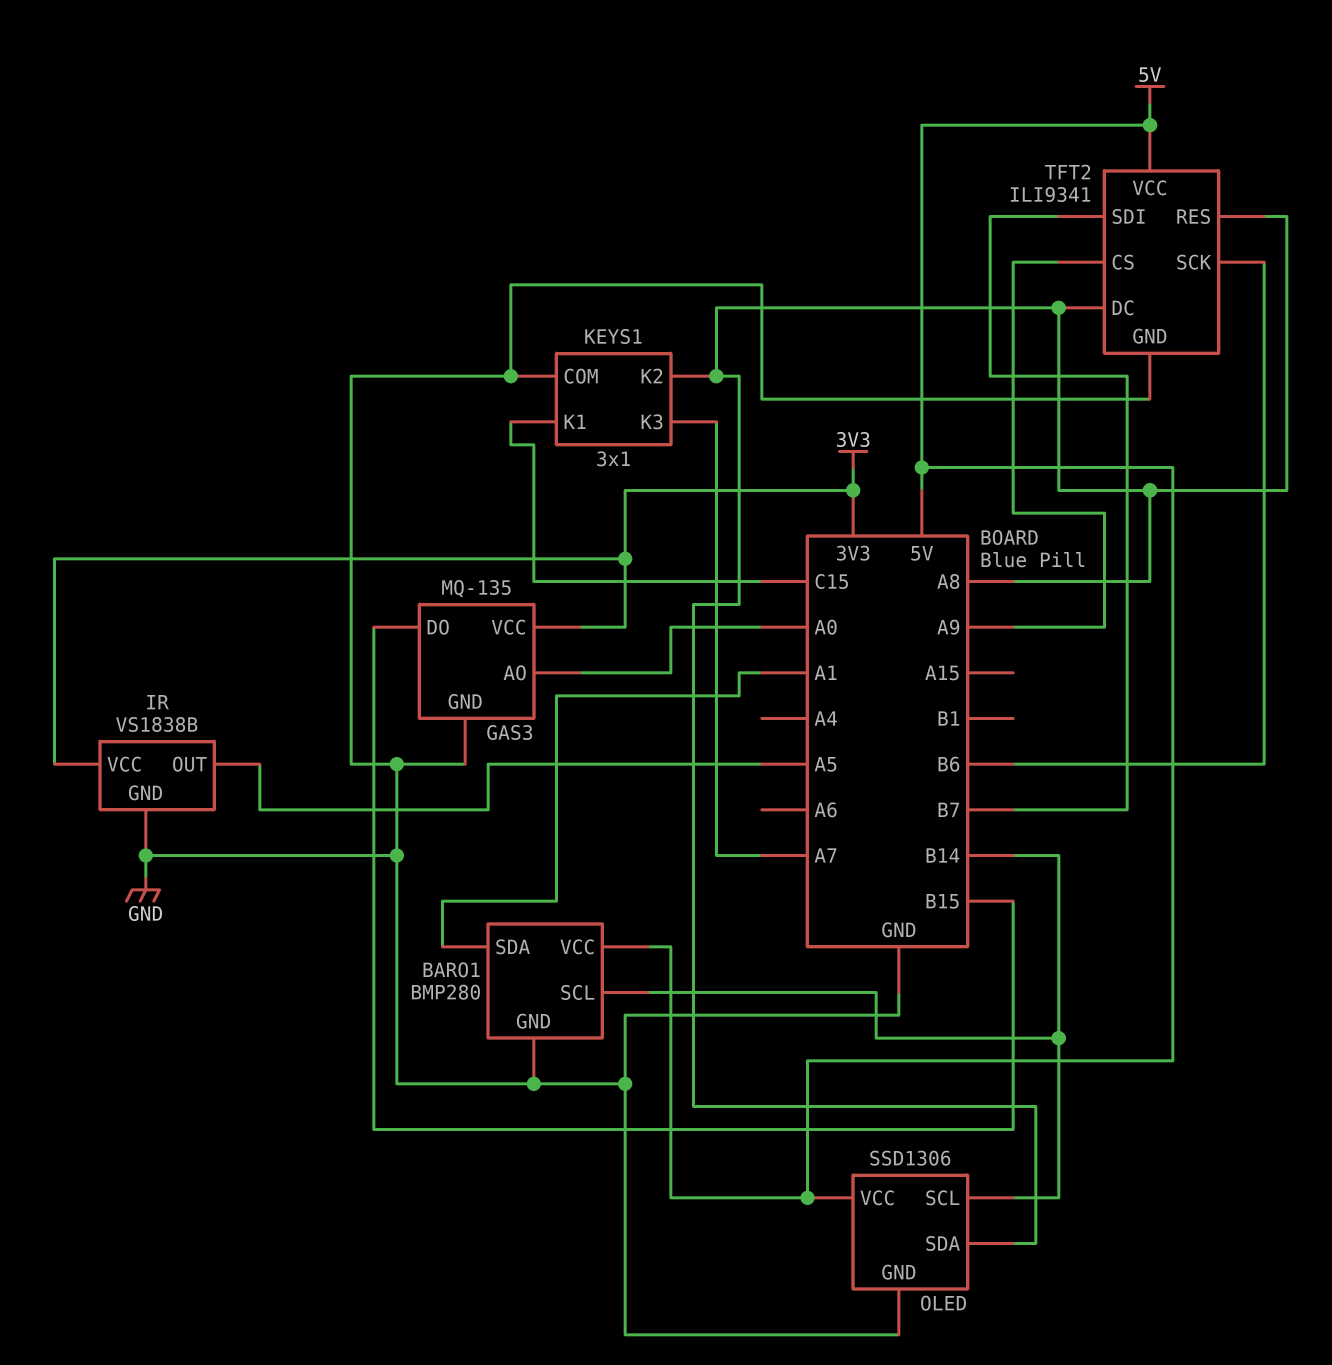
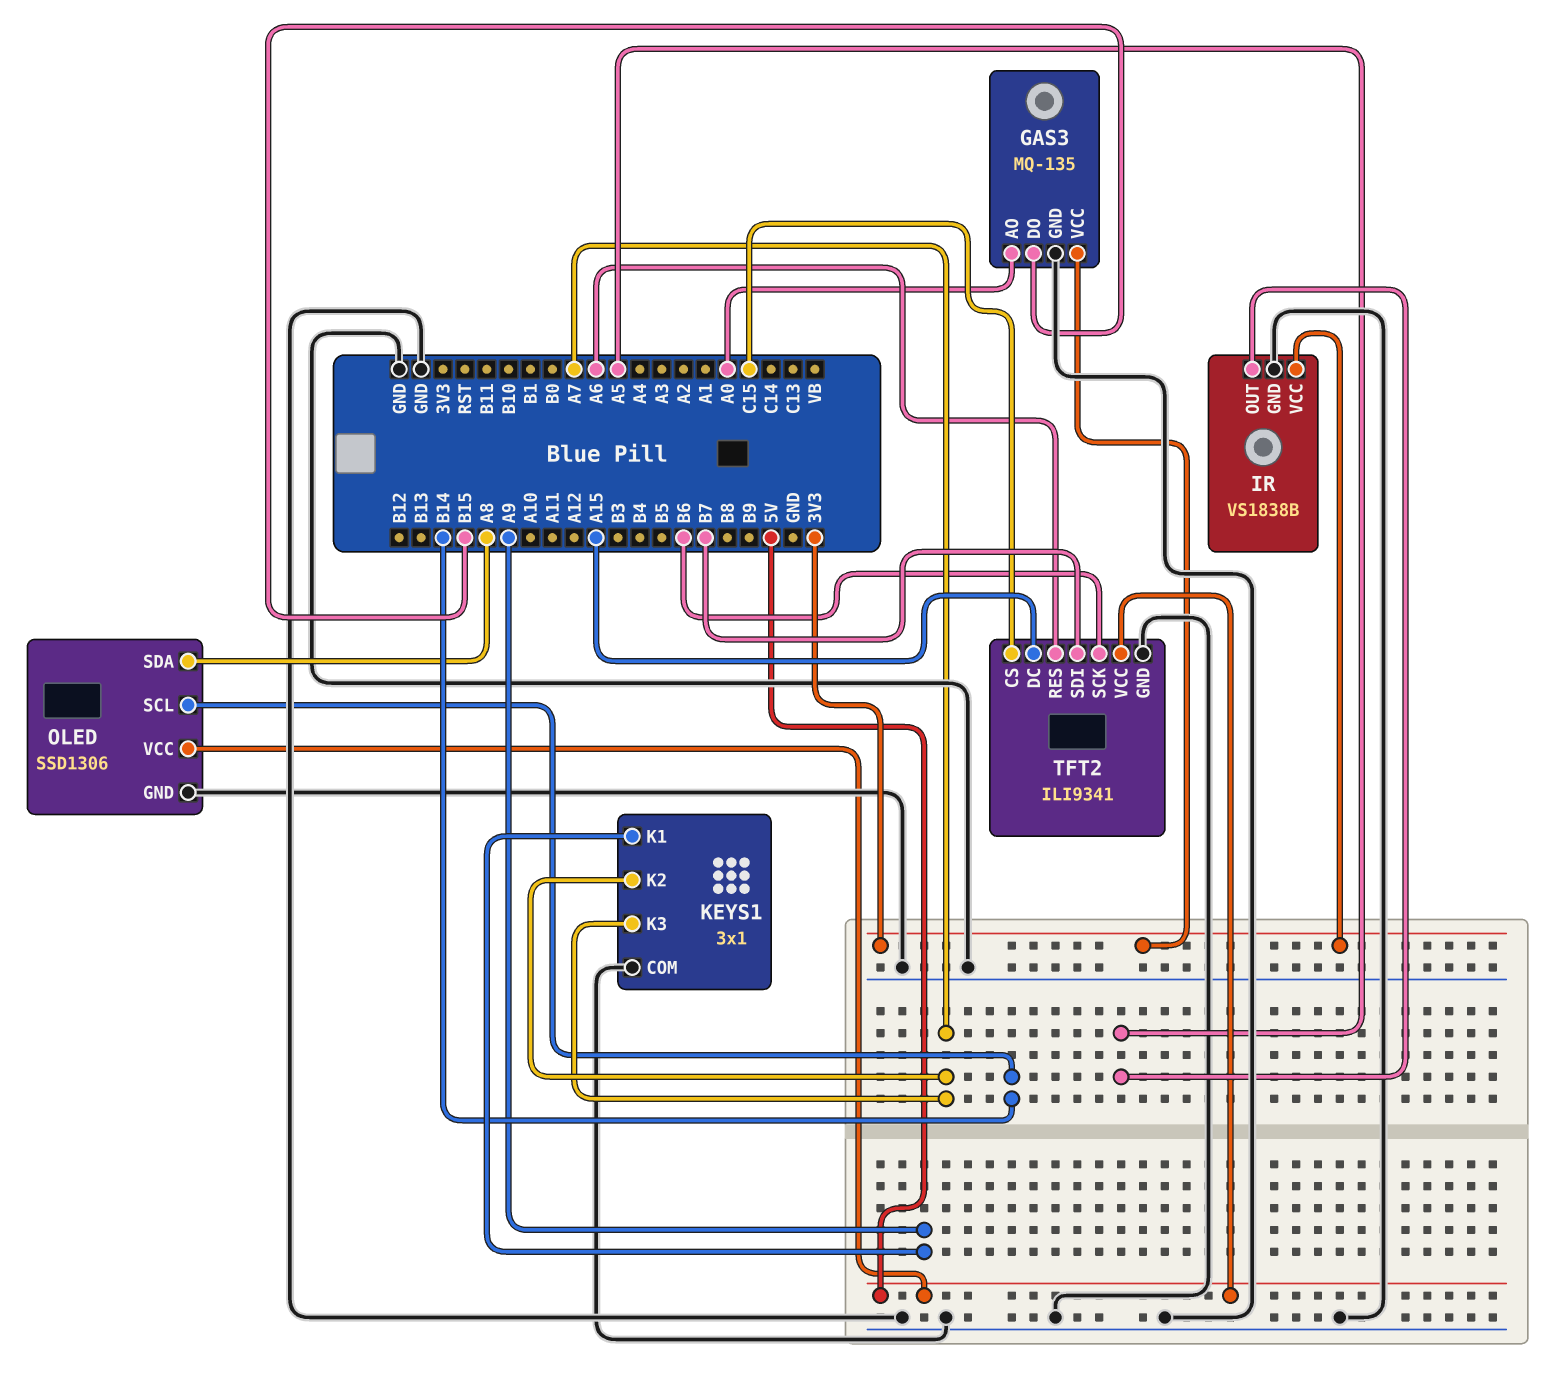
BARO1: BMP280 -> none
BARO1 pin GND: GND -> none
BARO1 pin SCL: B14 -> none
BARO1 pin SDA: A1 -> none
BARO1 pin VCC: 5V -> none
KEYS1 pin K1: C15 -> A9
KEYS1 pin K2: A8 -> A7
TFT2 pin CS: A9 -> C15
TFT2 pin DC: A8 -> A15
TFT2 pin RES: A8 -> A6

